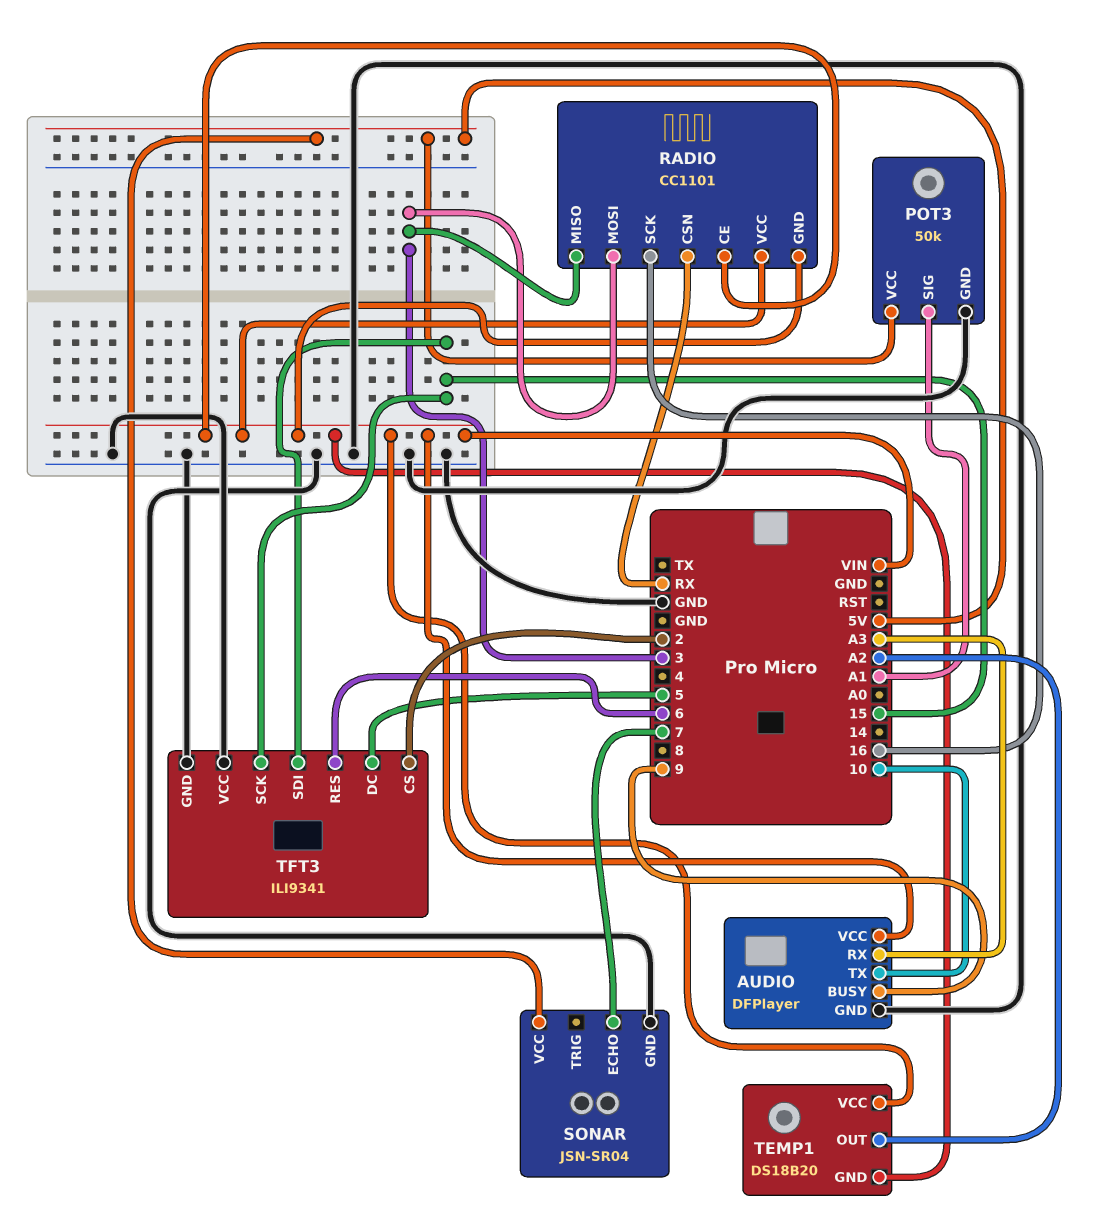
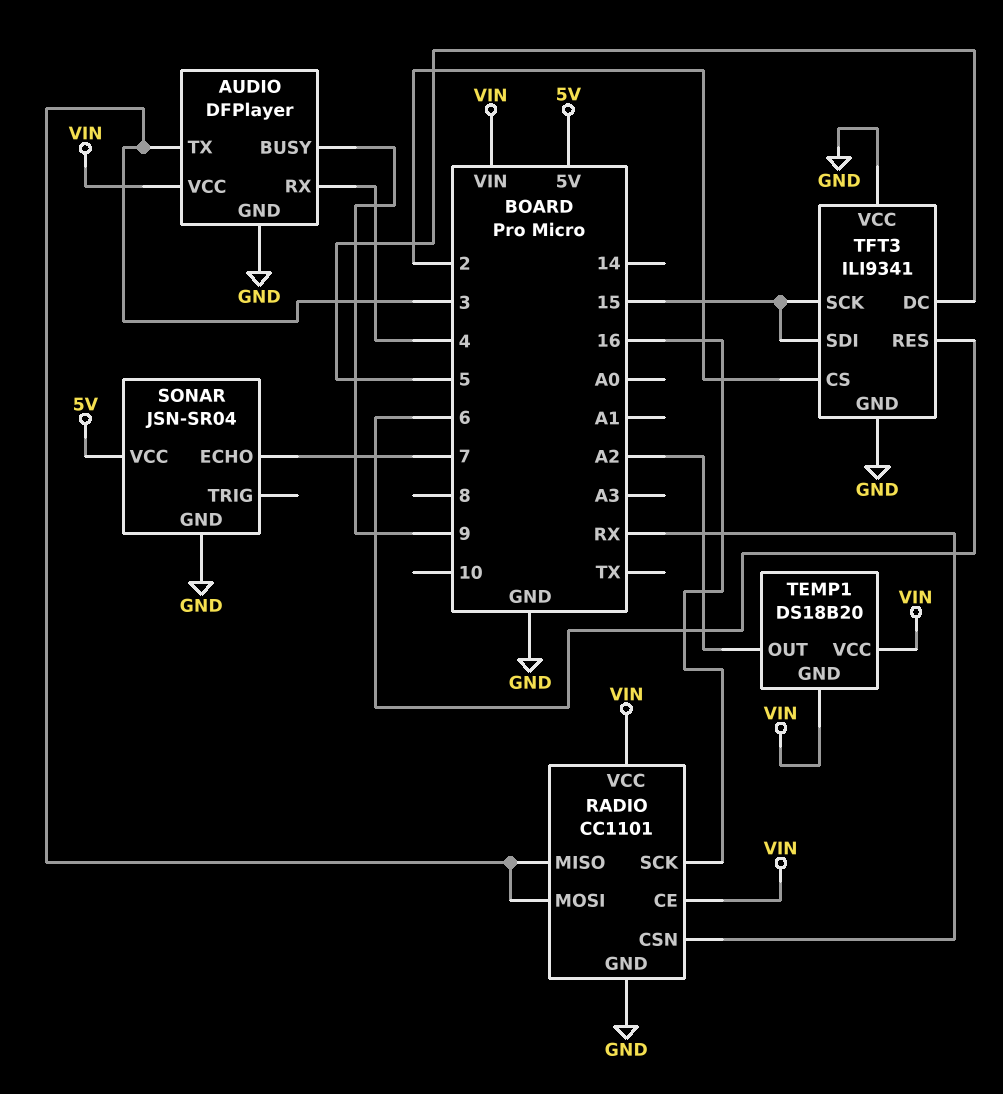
AUDIO pin RX: A3 -> 4
AUDIO pin TX: 10 -> 3
POT3: 50k -> none
POT3 pin GND: GND -> none
POT3 pin SIG: A1 -> none
POT3 pin VCC: 5V -> none
RADIO pin GND: VIN -> GND

